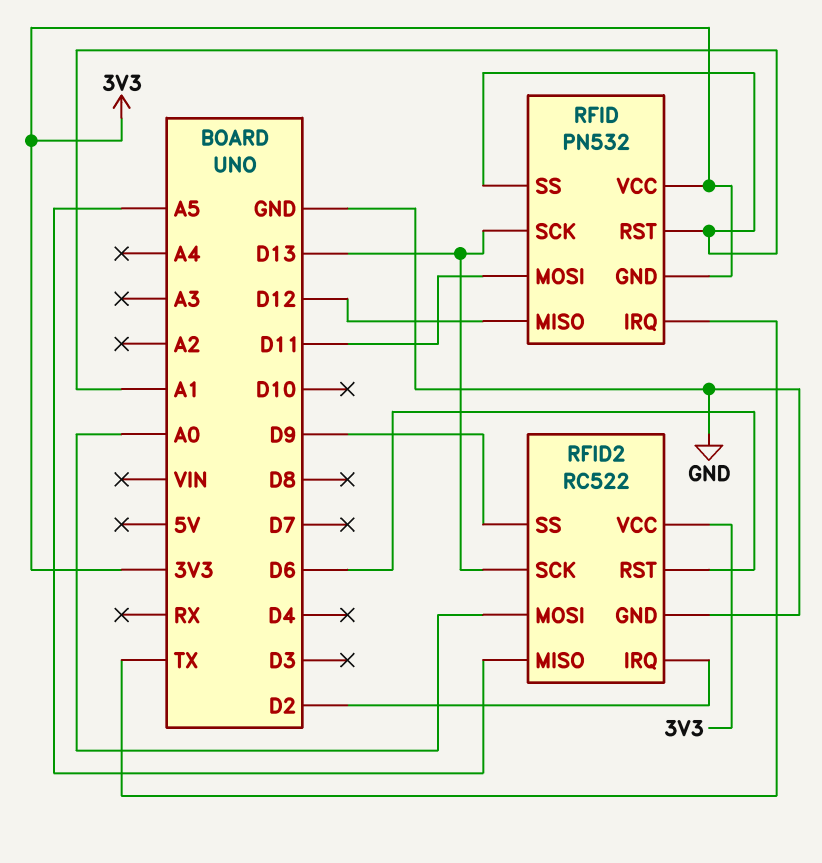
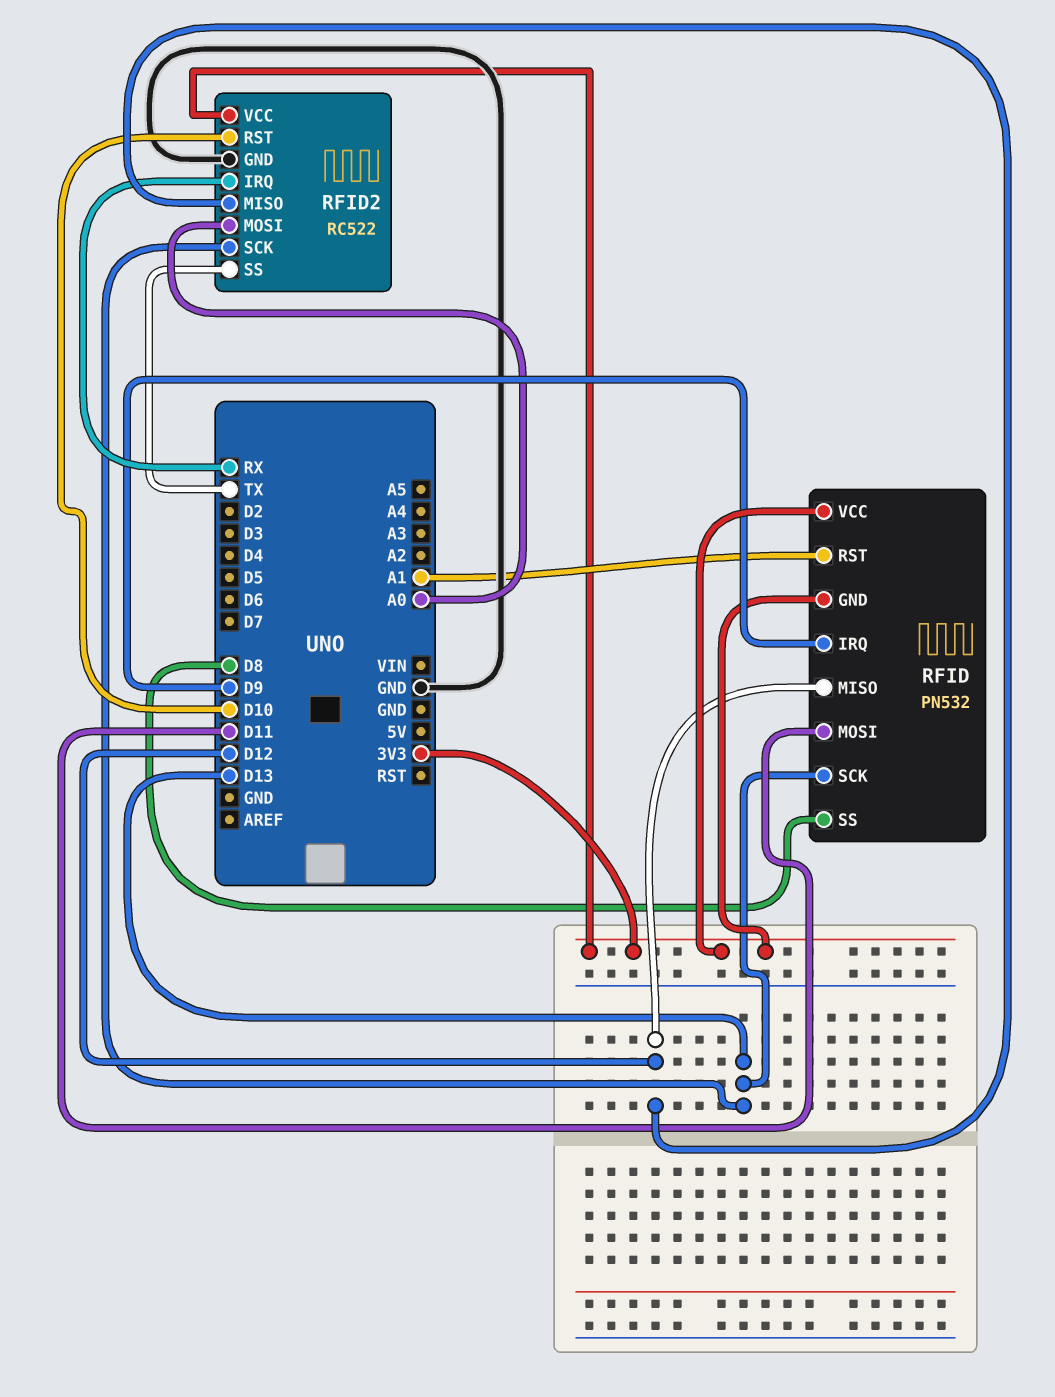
RFID pin IRQ: TX -> D9
RFID pin SS: A1 -> D8
RFID2 pin IRQ: D2 -> RX
RFID2 pin MISO: A5 -> D12
RFID2 pin RST: D6 -> D10
RFID2 pin SS: D9 -> TX

